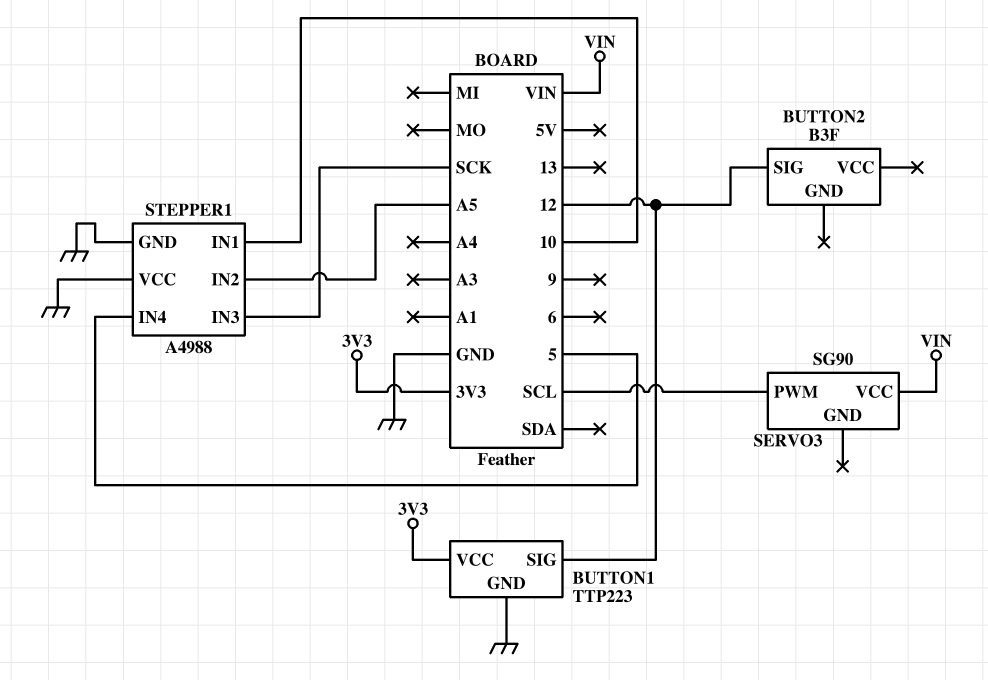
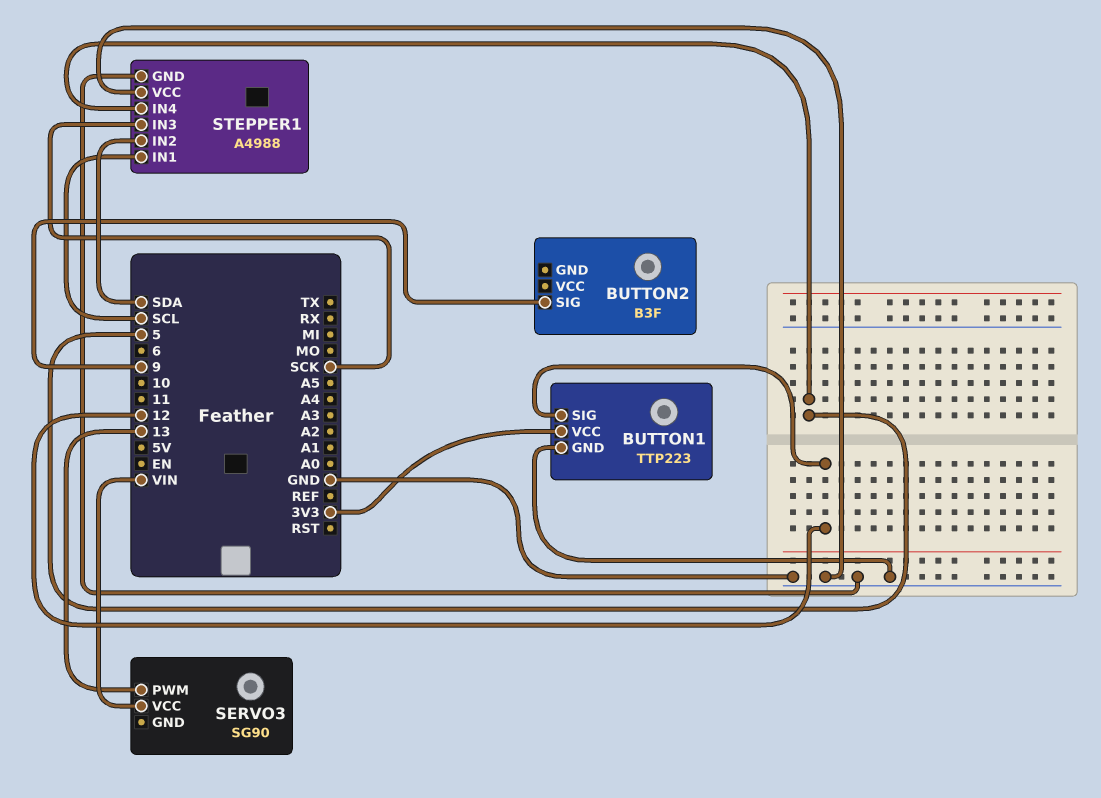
BUTTON2 pin SIG: 12 -> 9
SERVO3 pin PWM: SCL -> 13
STEPPER1 pin IN1: 10 -> SCL
STEPPER1 pin IN2: A5 -> SDA

